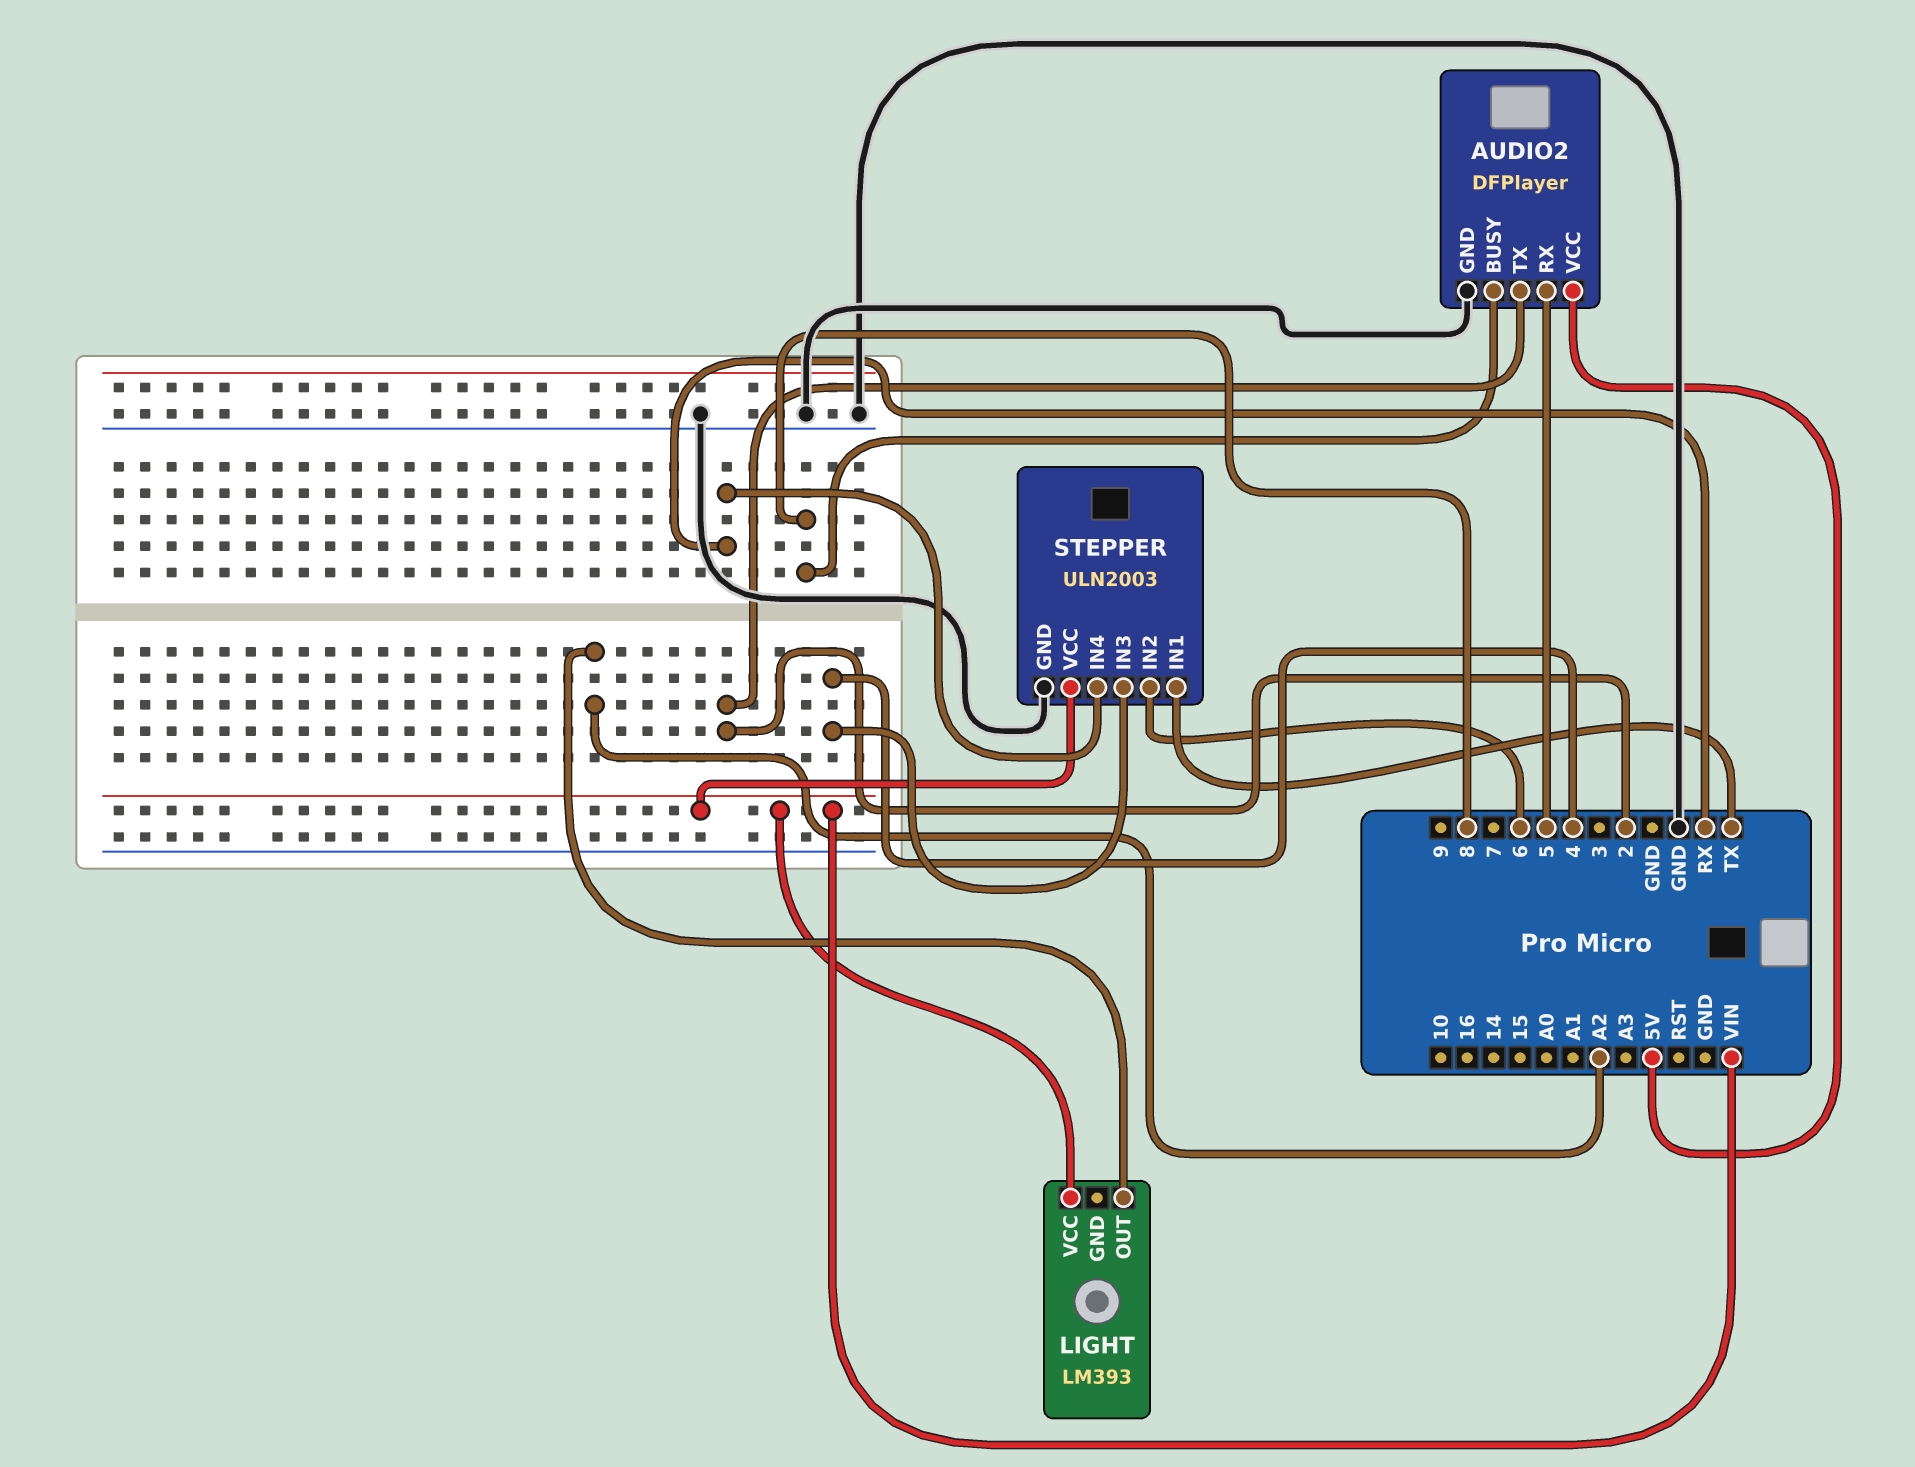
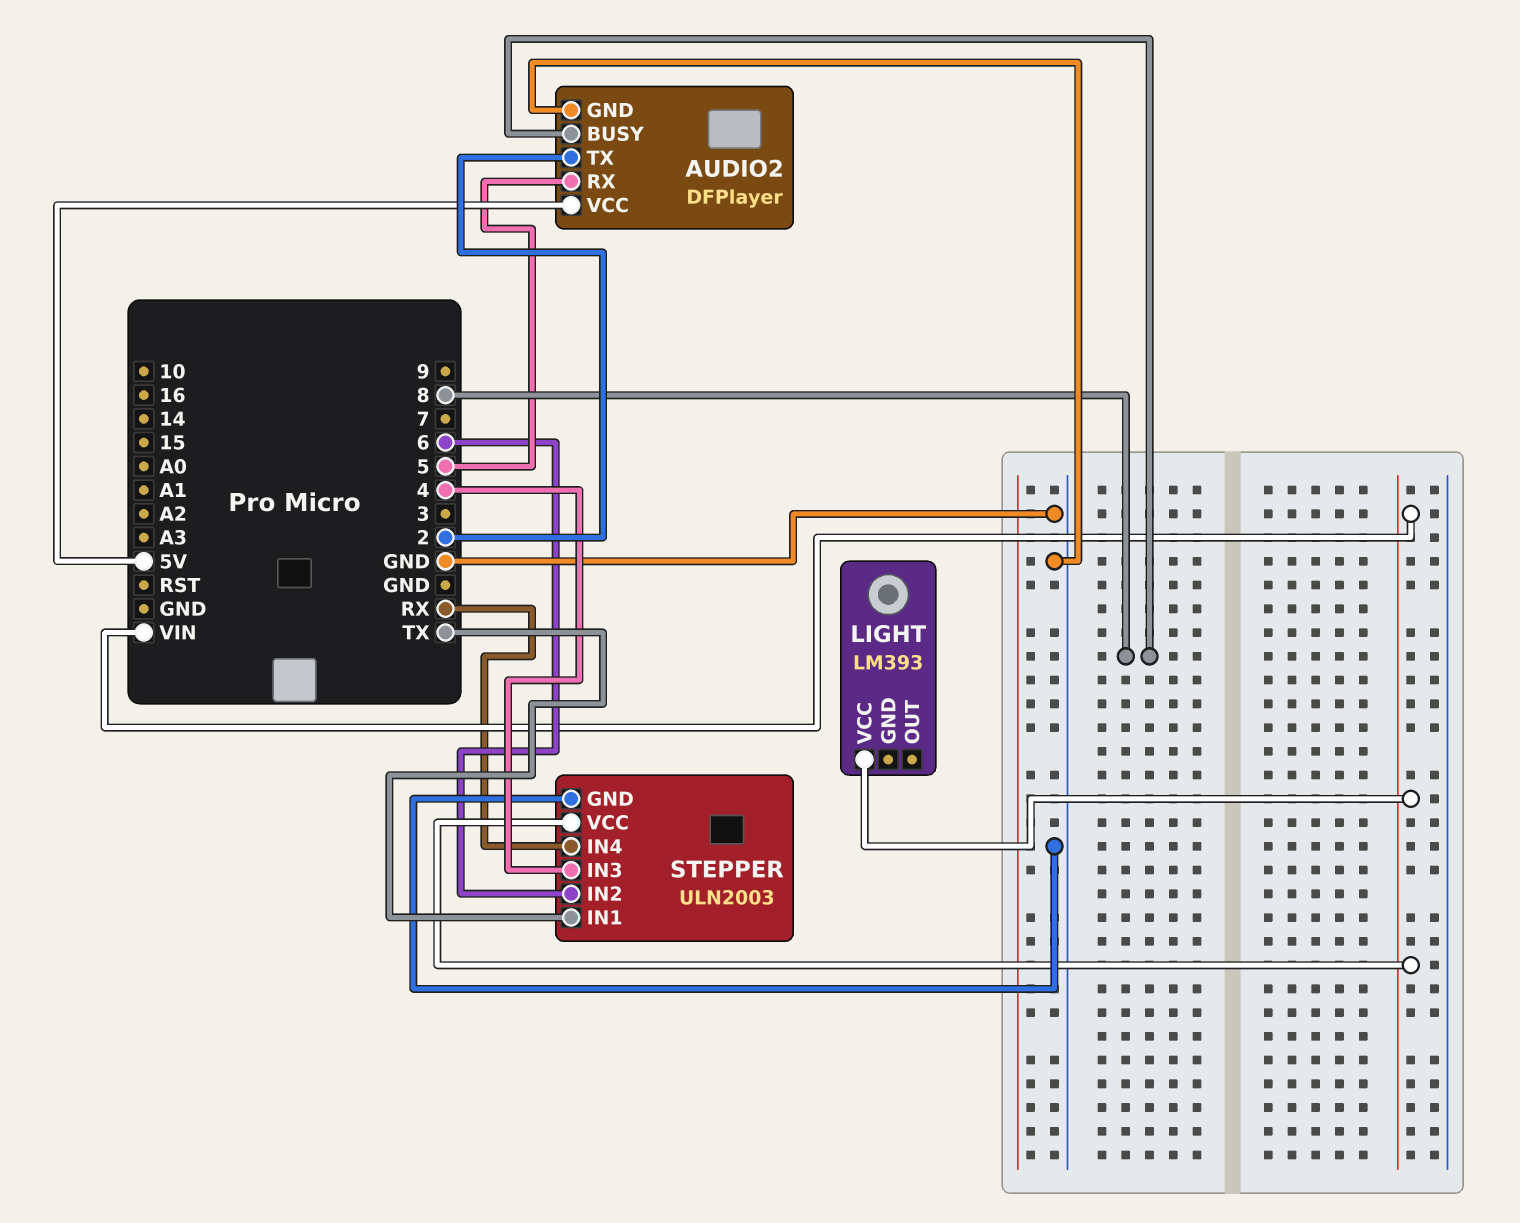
LIGHT pin OUT: A2 -> none

